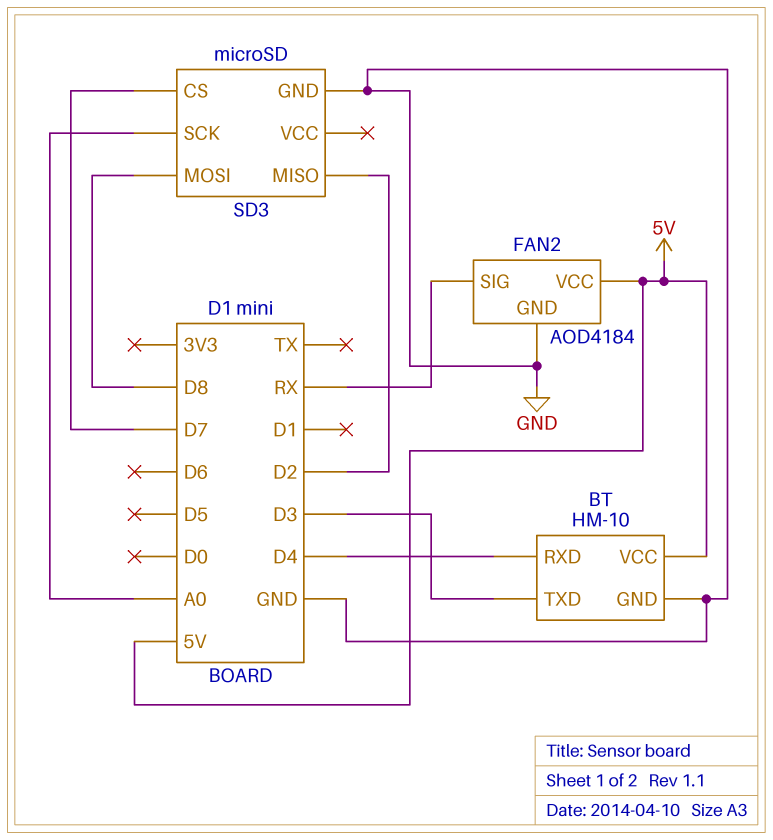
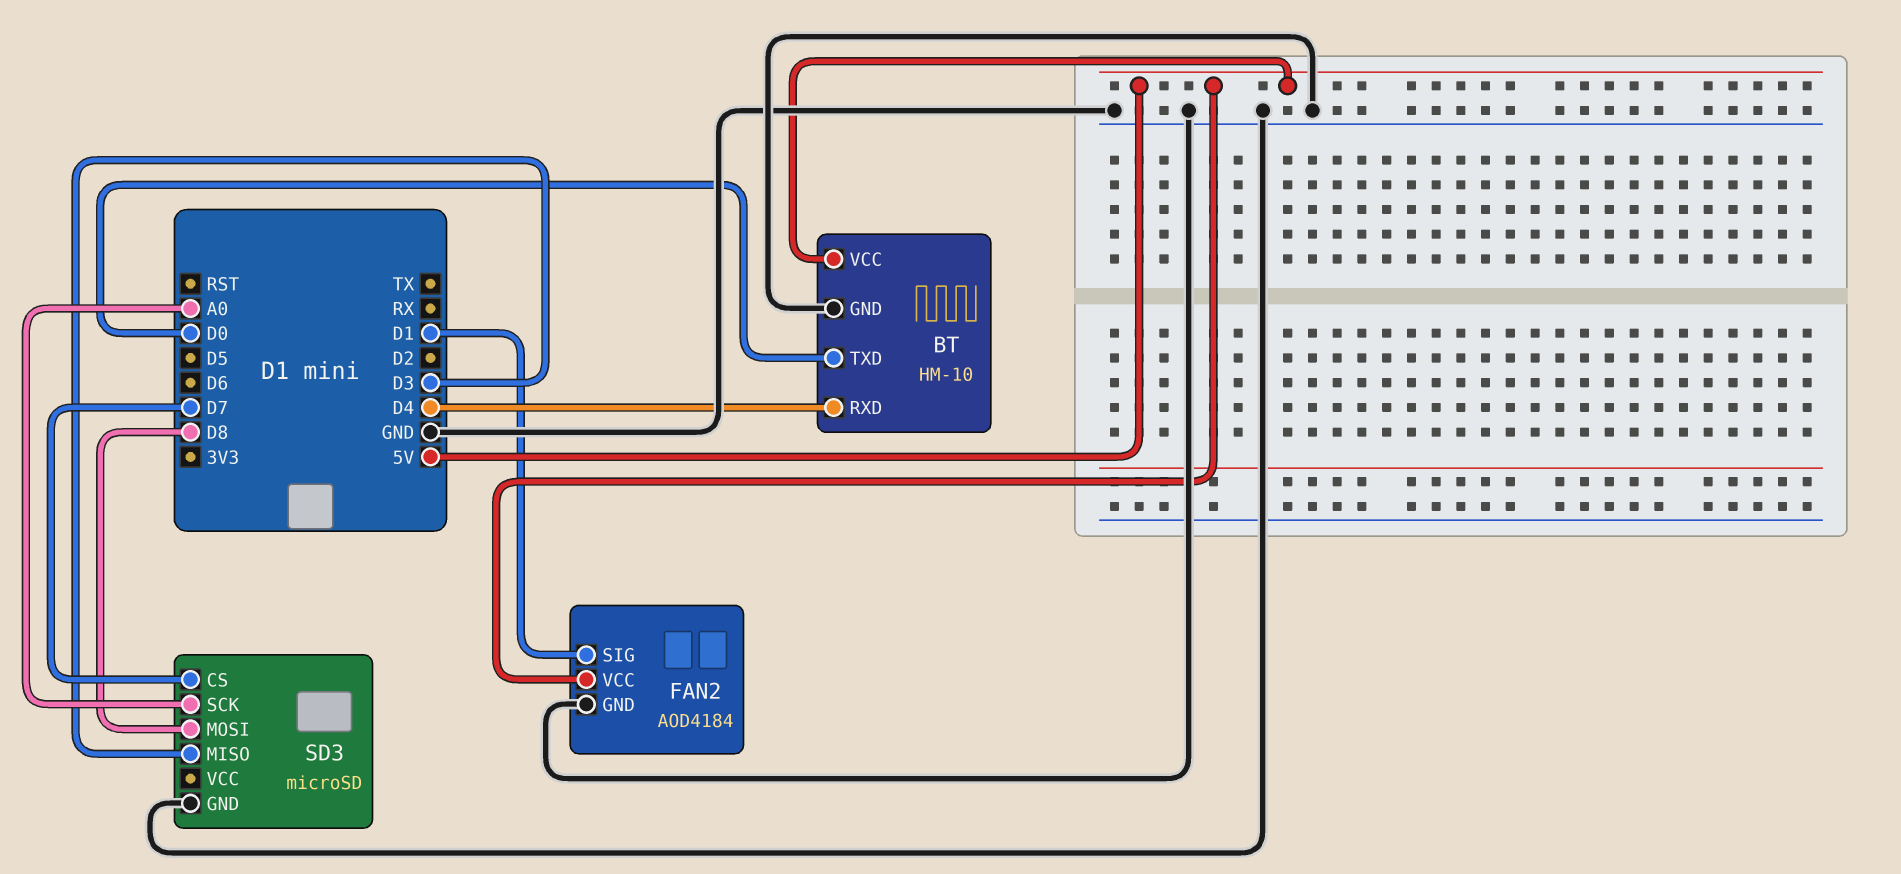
BT pin TXD: D3 -> D0
FAN2 pin SIG: RX -> D1
SD3 pin MISO: D2 -> D3

